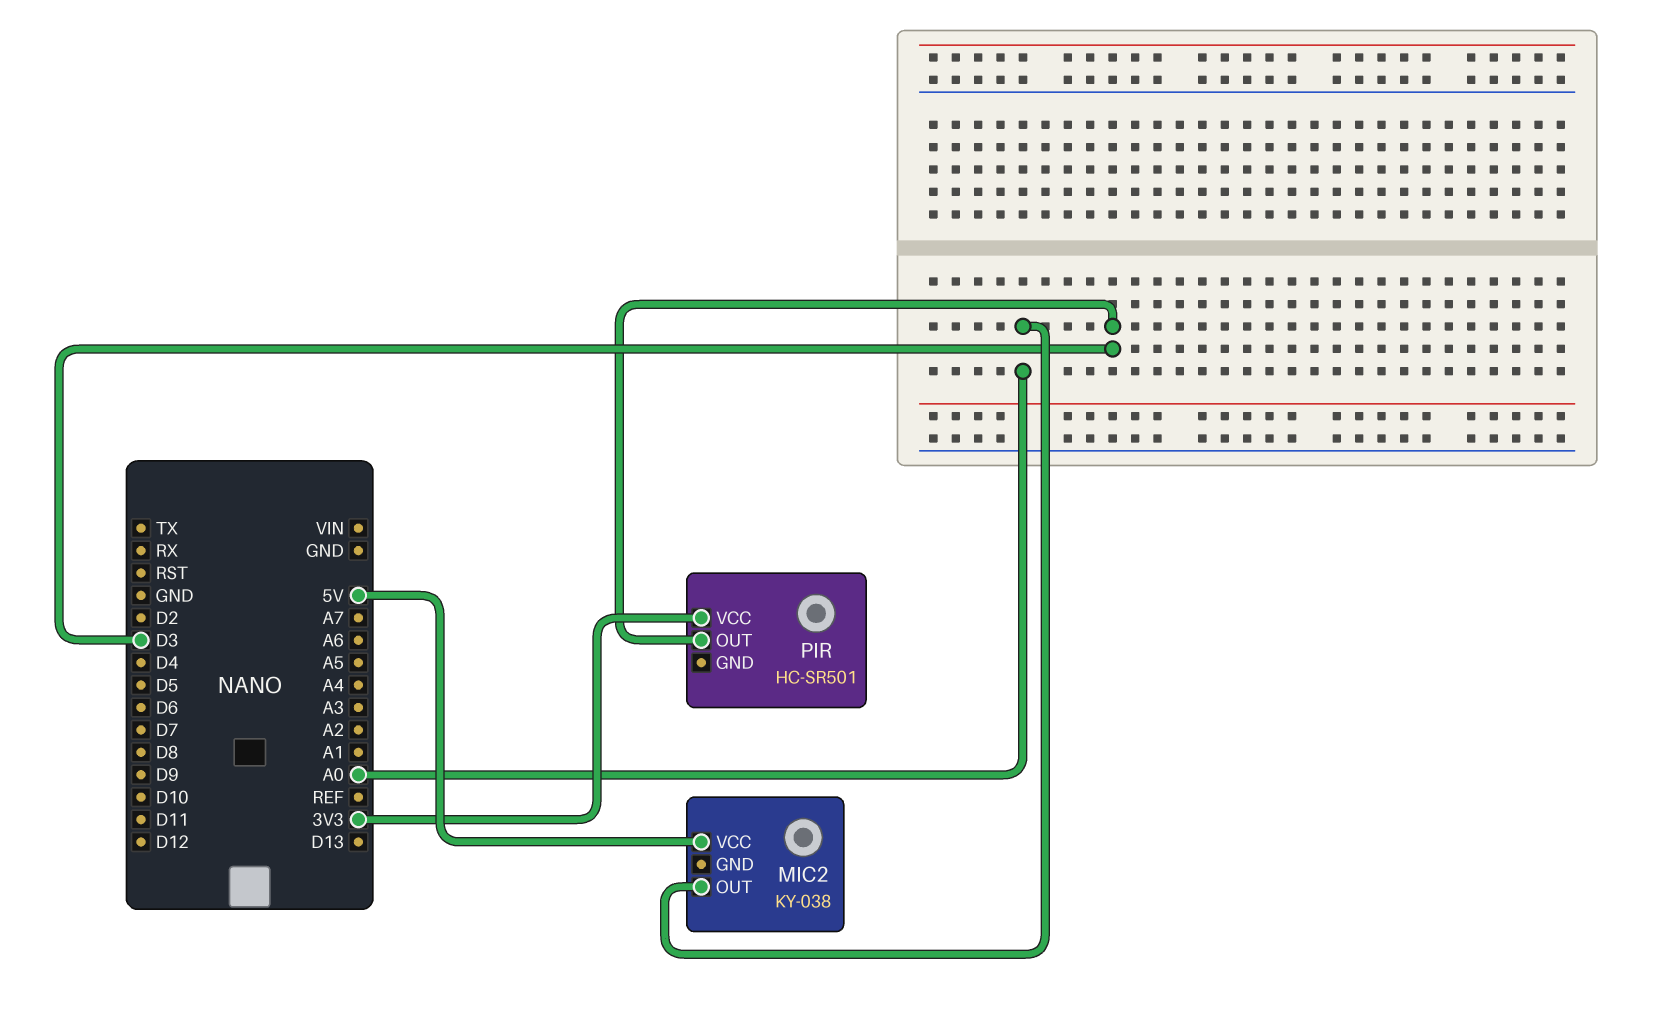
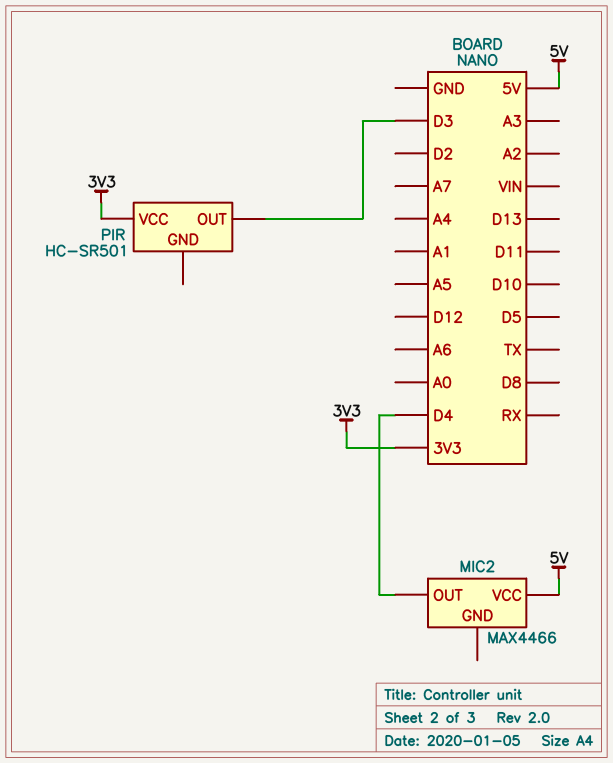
MIC2: KY-038 -> MAX4466
MIC2 pin OUT: A0 -> D4

